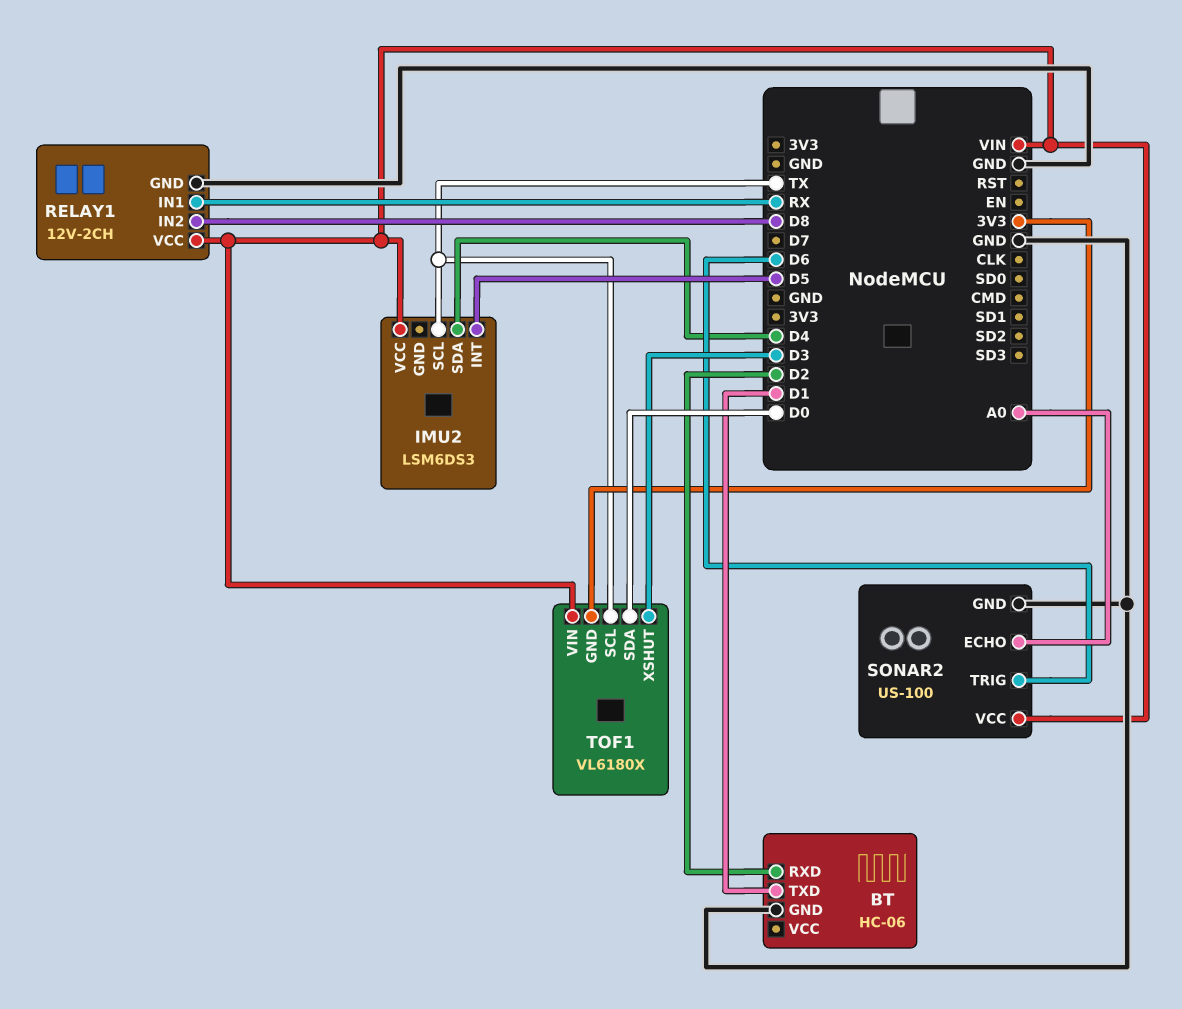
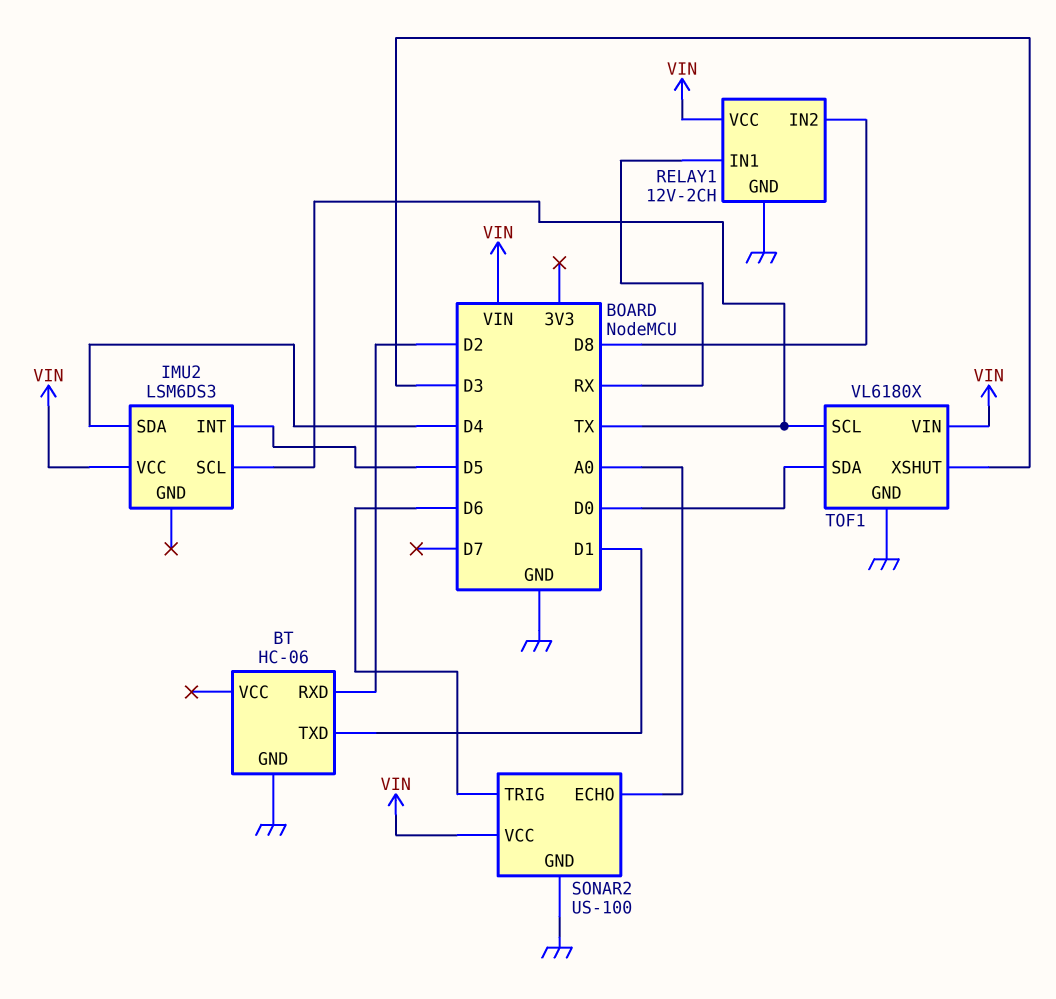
TOF1 pin GND: 3V3 -> GND

